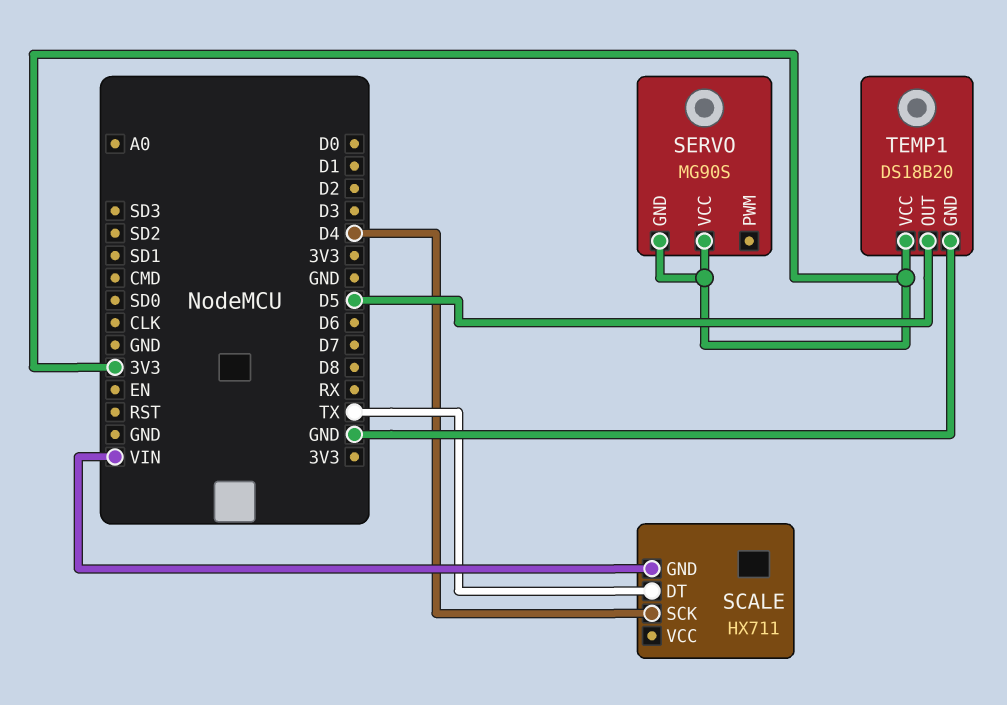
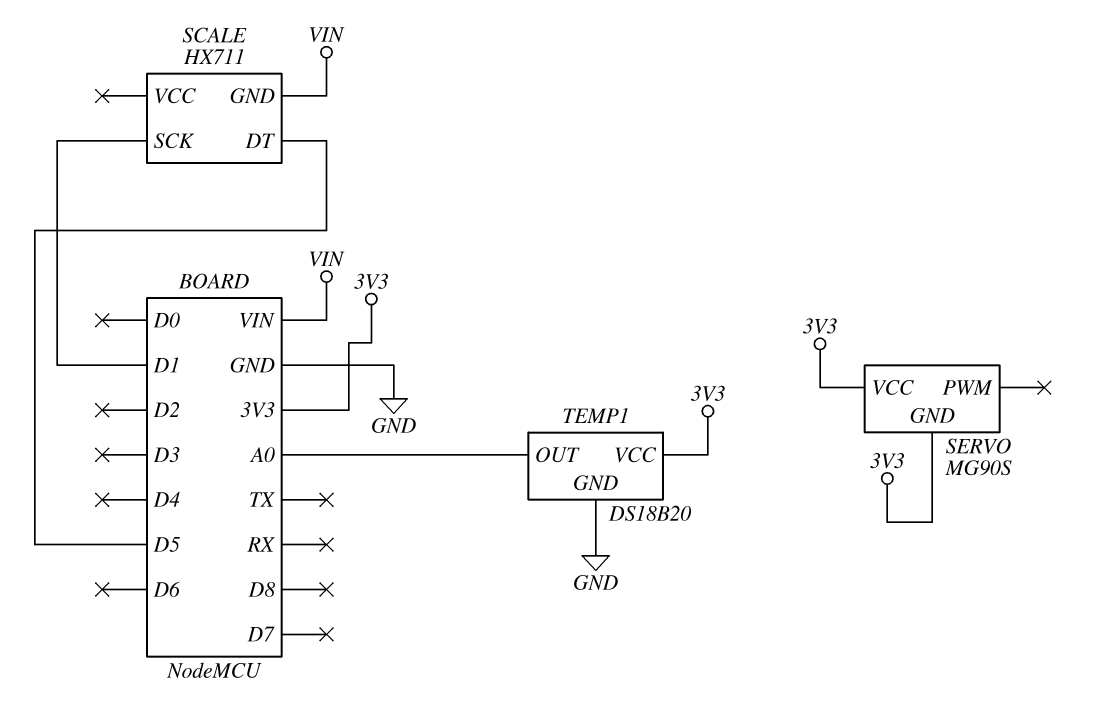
SCALE pin DT: TX -> D5
SCALE pin SCK: D4 -> D1
TEMP1 pin OUT: D5 -> A0

